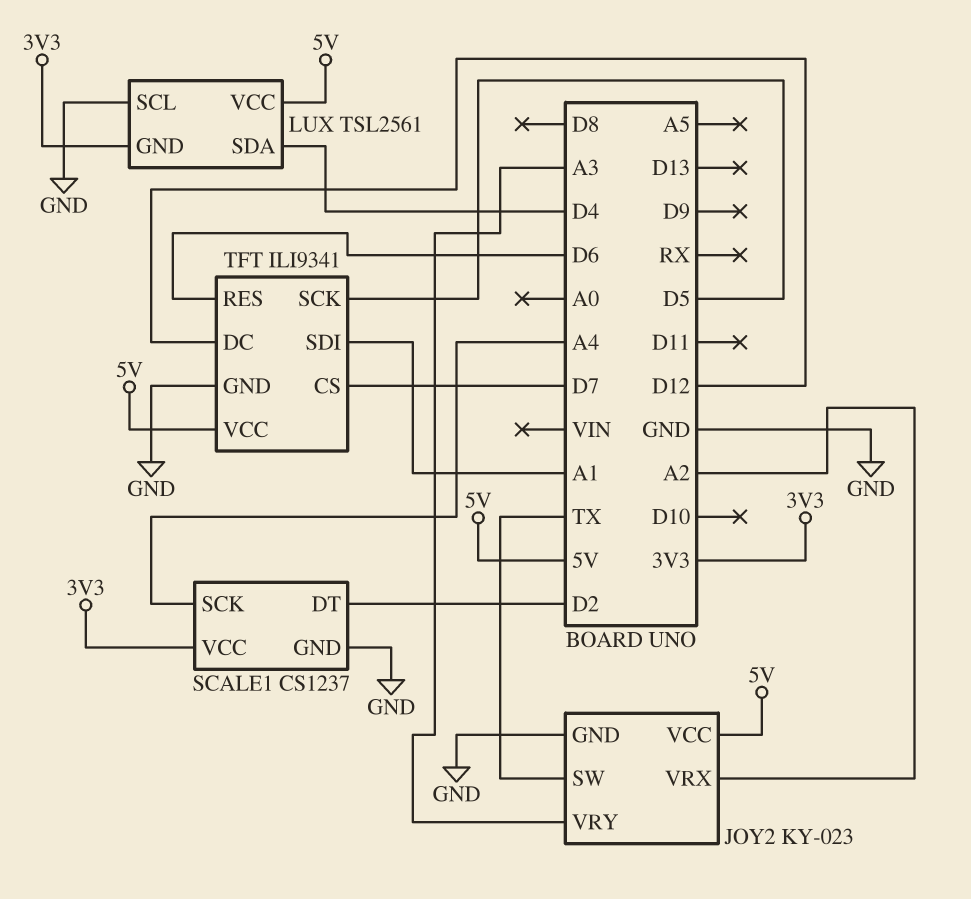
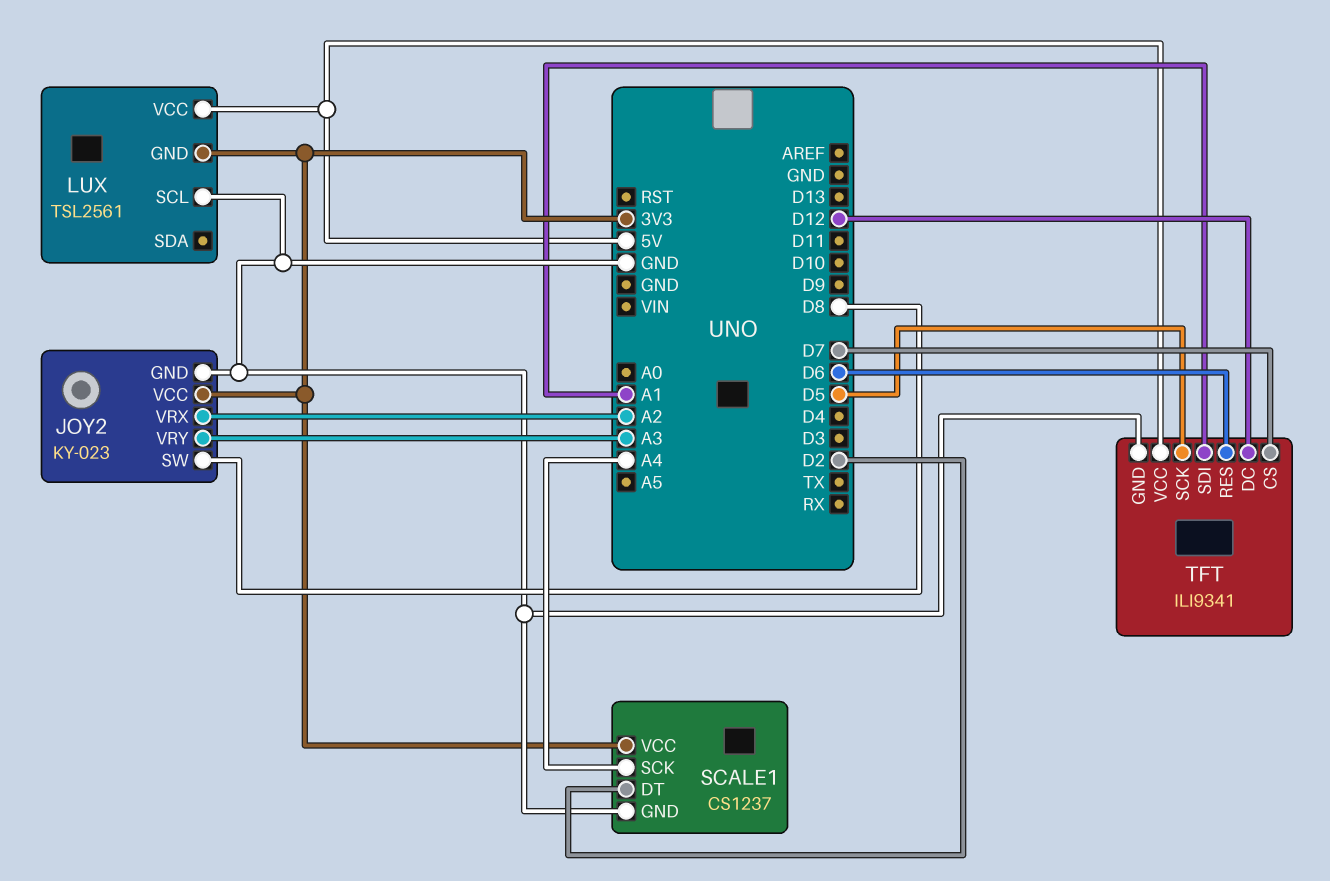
JOY2 pin SW: TX -> D8
JOY2 pin VCC: 5V -> 3V3
LUX pin SDA: D4 -> none

